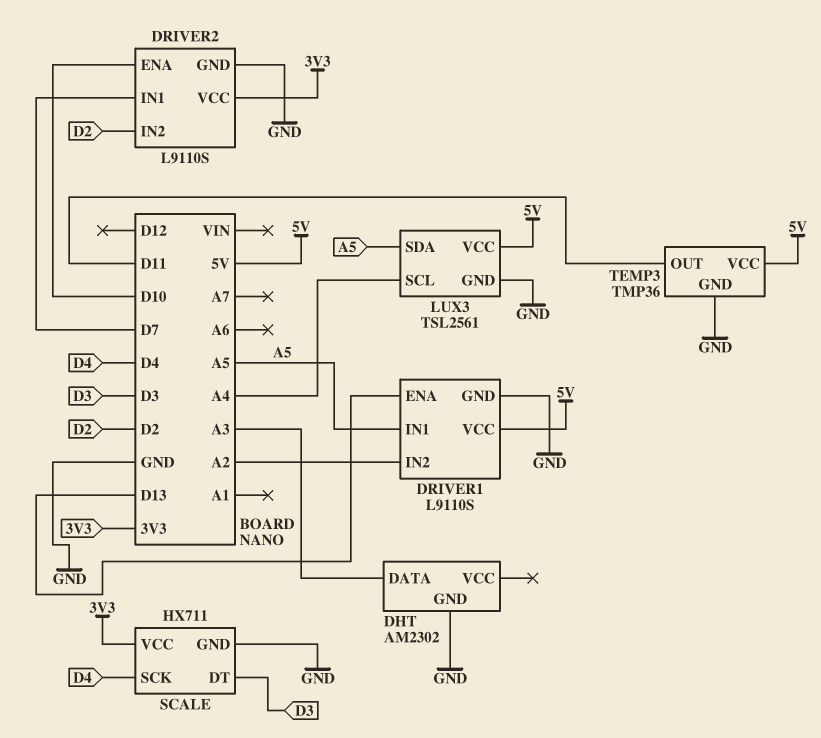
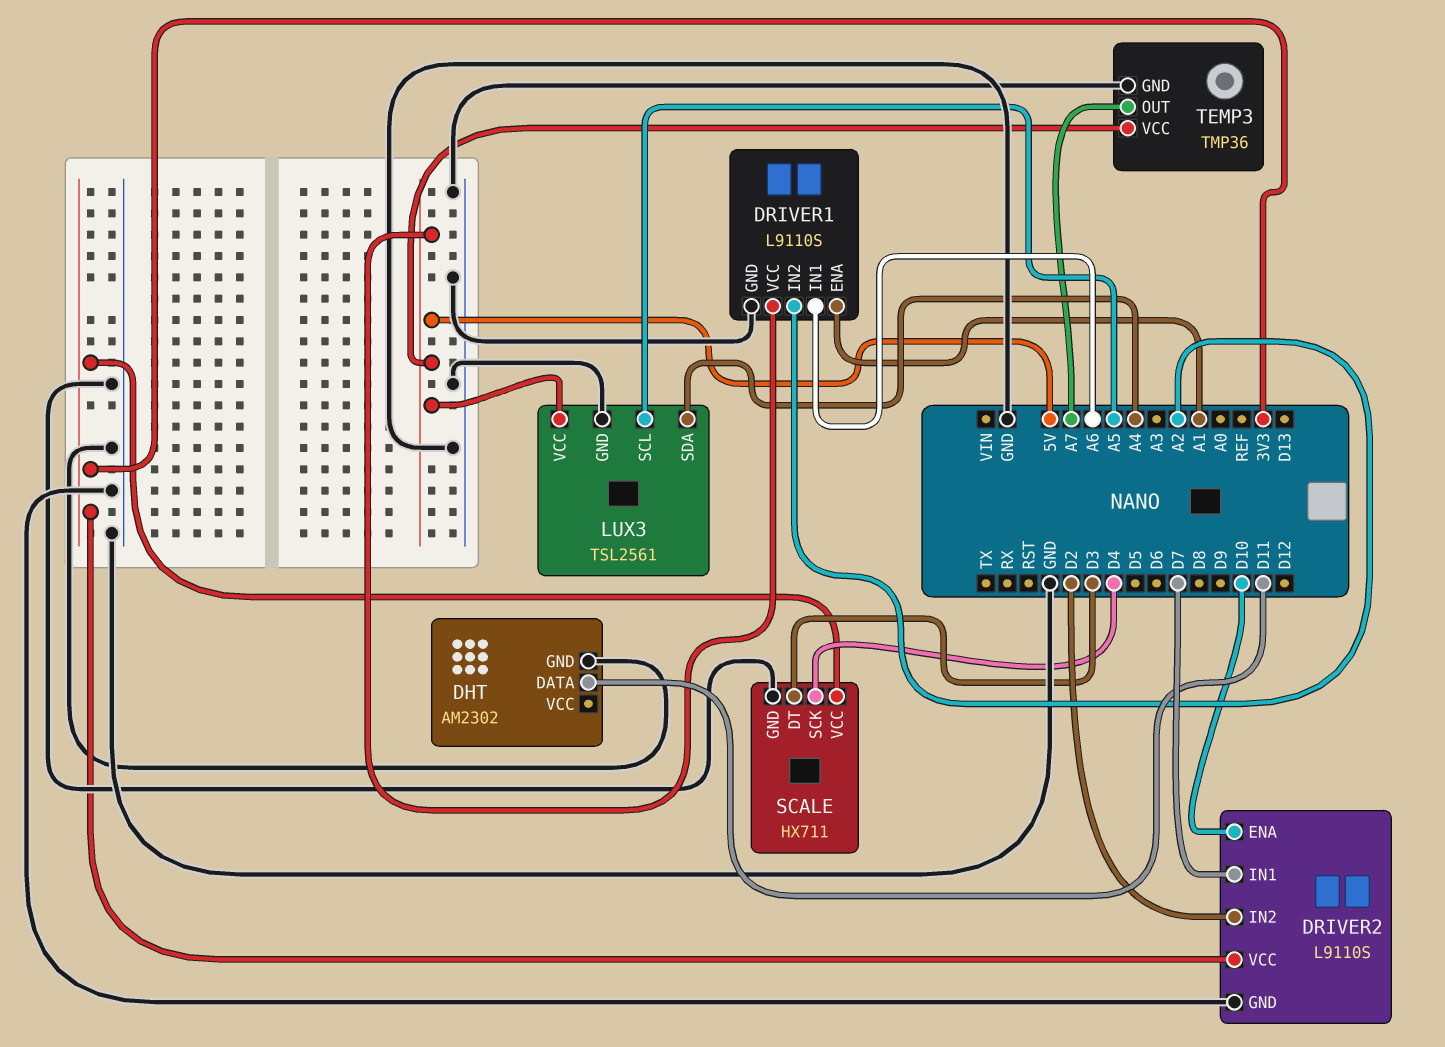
DHT pin DATA: A3 -> D11
DRIVER1 pin ENA: D13 -> A1
DRIVER1 pin IN1: A5 -> A6
LUX3 pin SCL: A4 -> A5
LUX3 pin SDA: A5 -> A4
TEMP3 pin OUT: D11 -> A7

